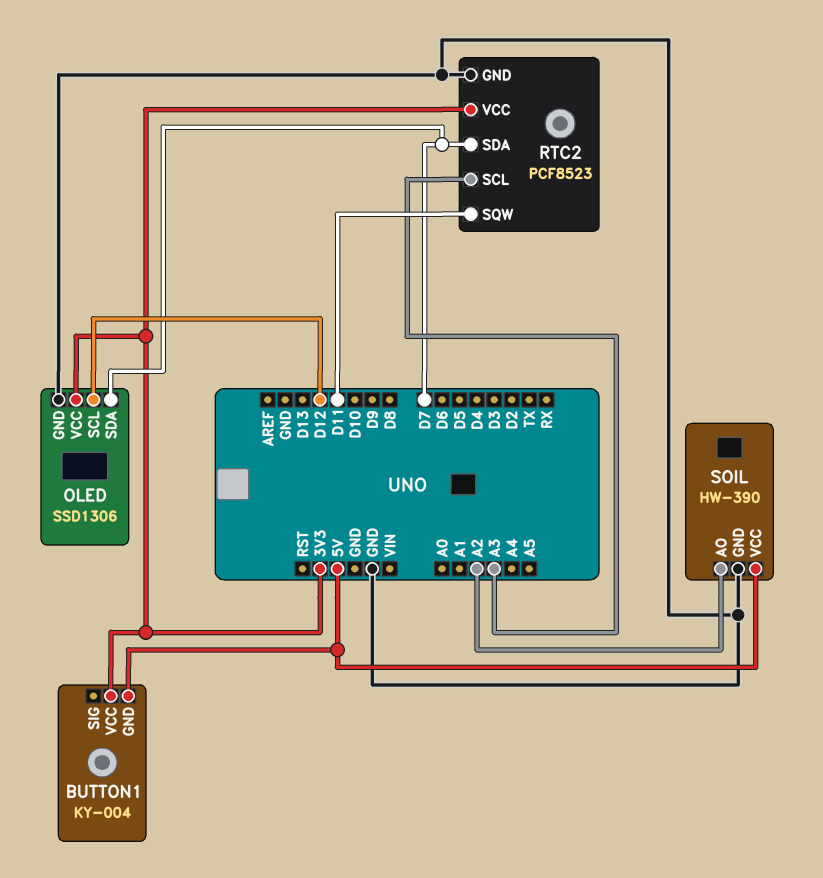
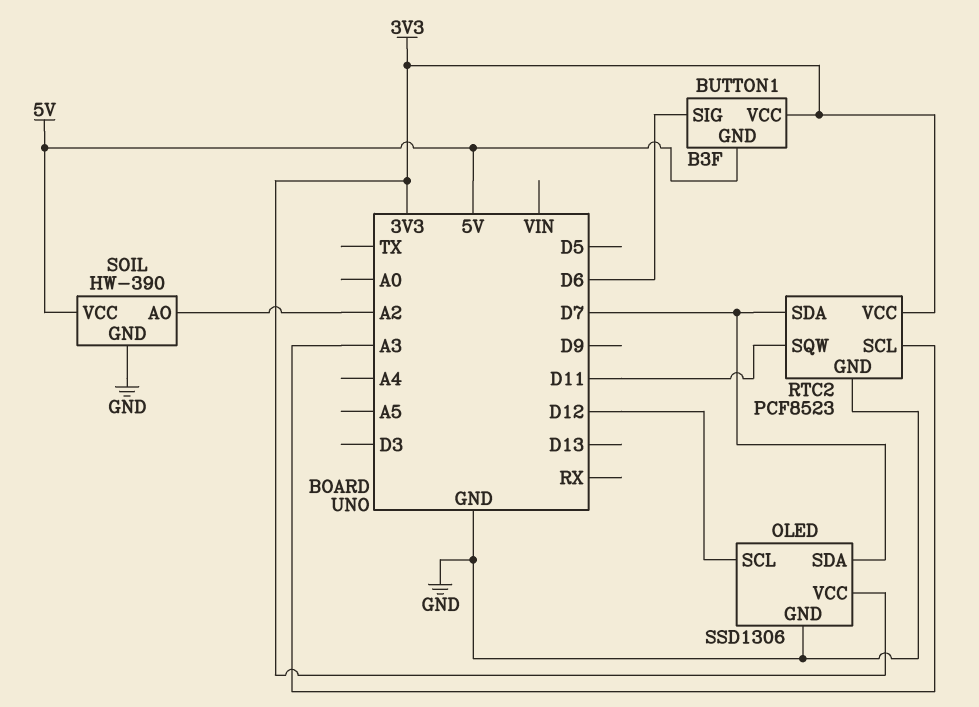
BUTTON1: KY-004 -> B3F
BUTTON1 pin SIG: none -> D6

